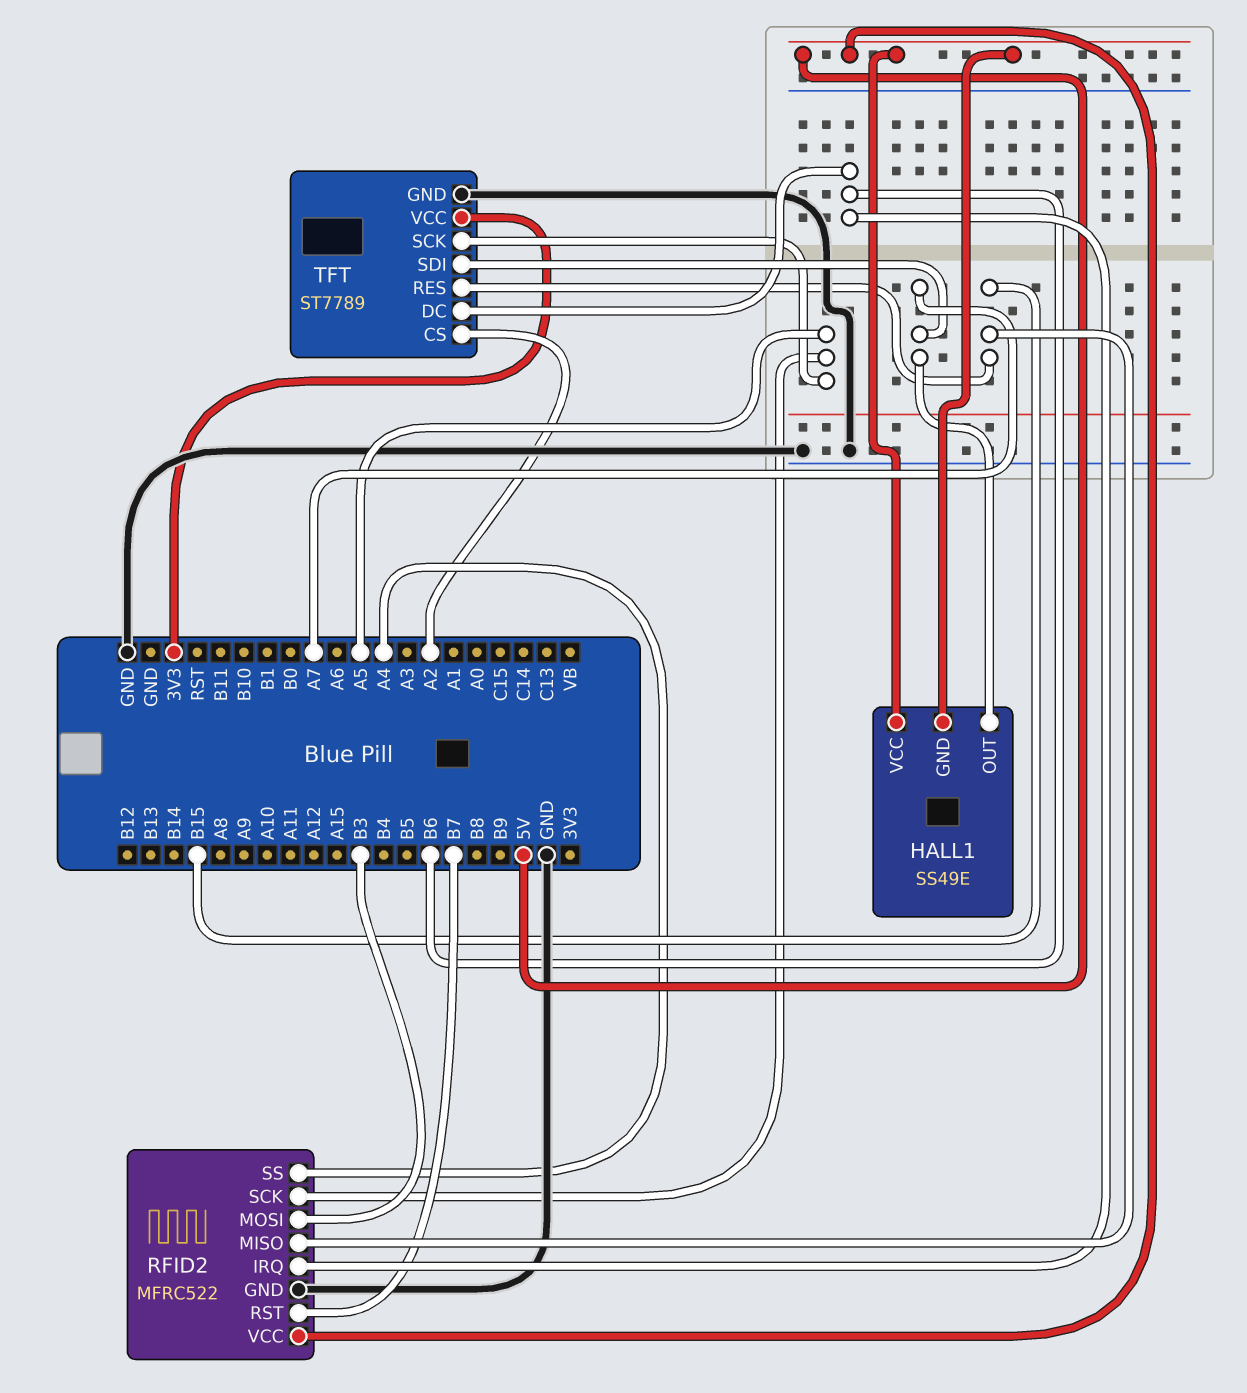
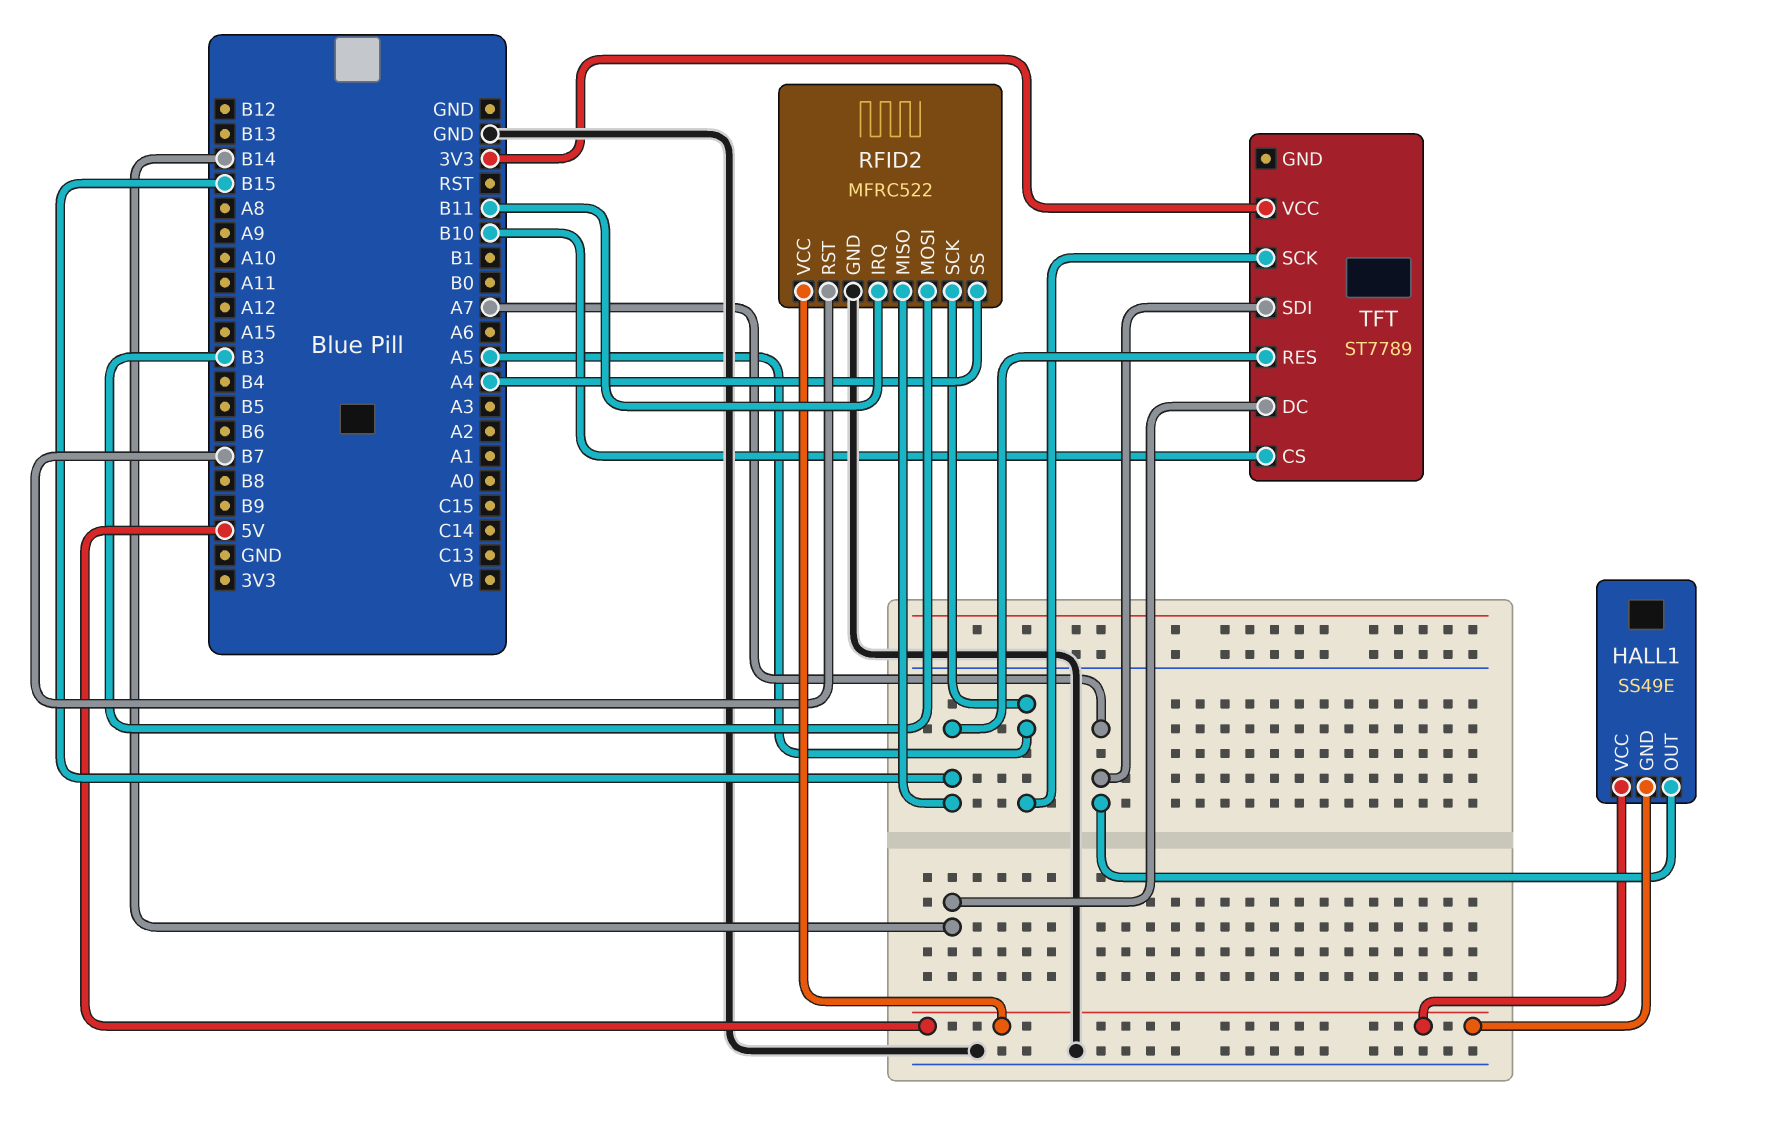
RFID2 pin IRQ: B6 -> B11
TFT pin CS: A2 -> B10
TFT pin DC: B6 -> B14
TFT pin GND: GND -> none

